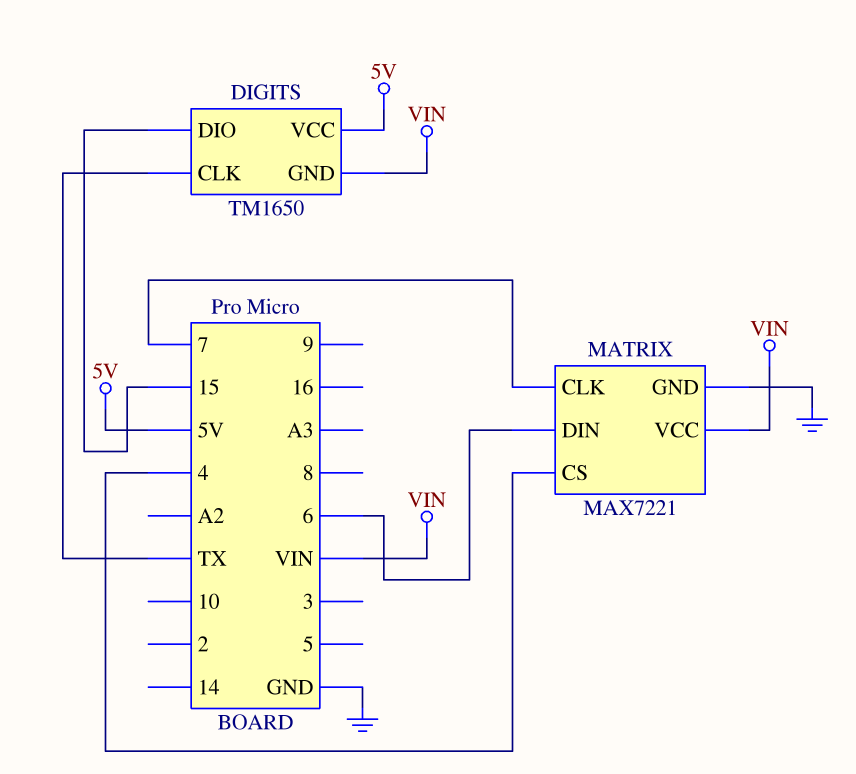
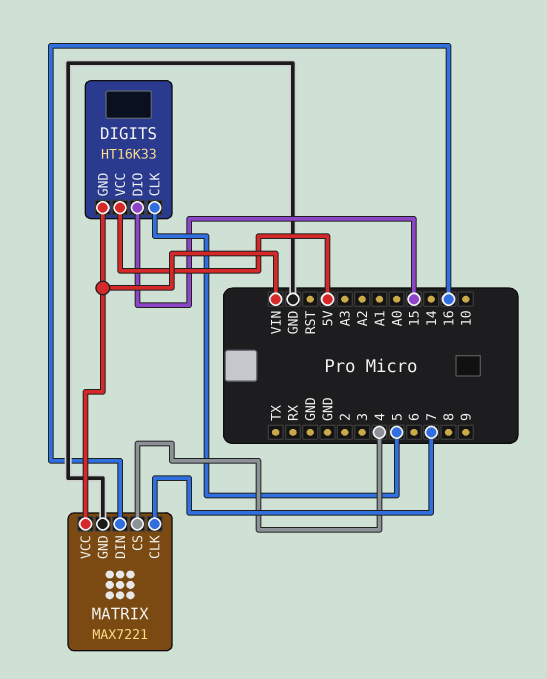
DIGITS: TM1650 -> HT16K33
DIGITS pin CLK: TX -> 5
MATRIX pin DIN: 6 -> 16

